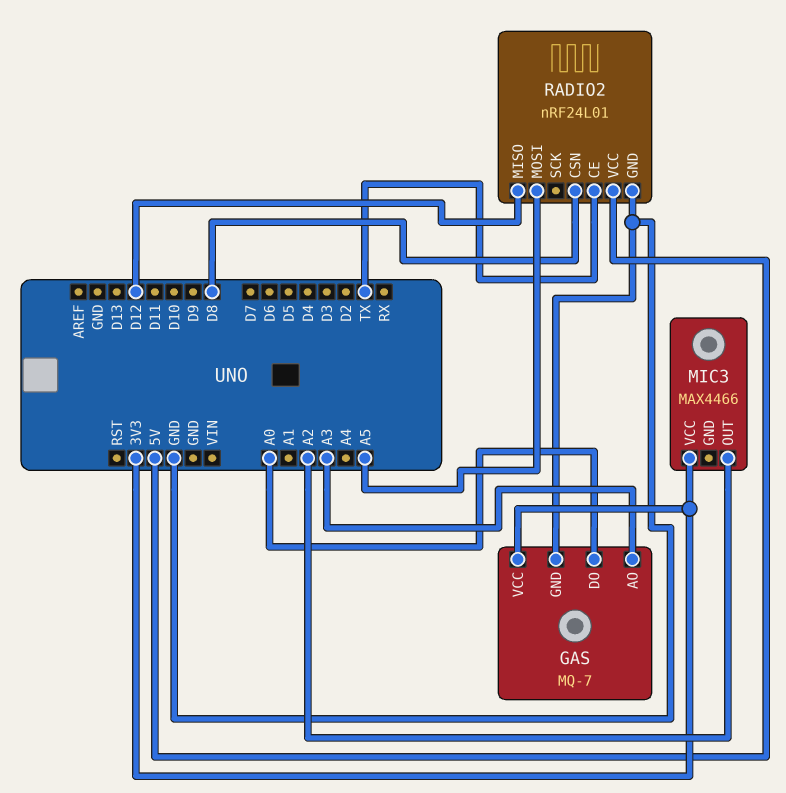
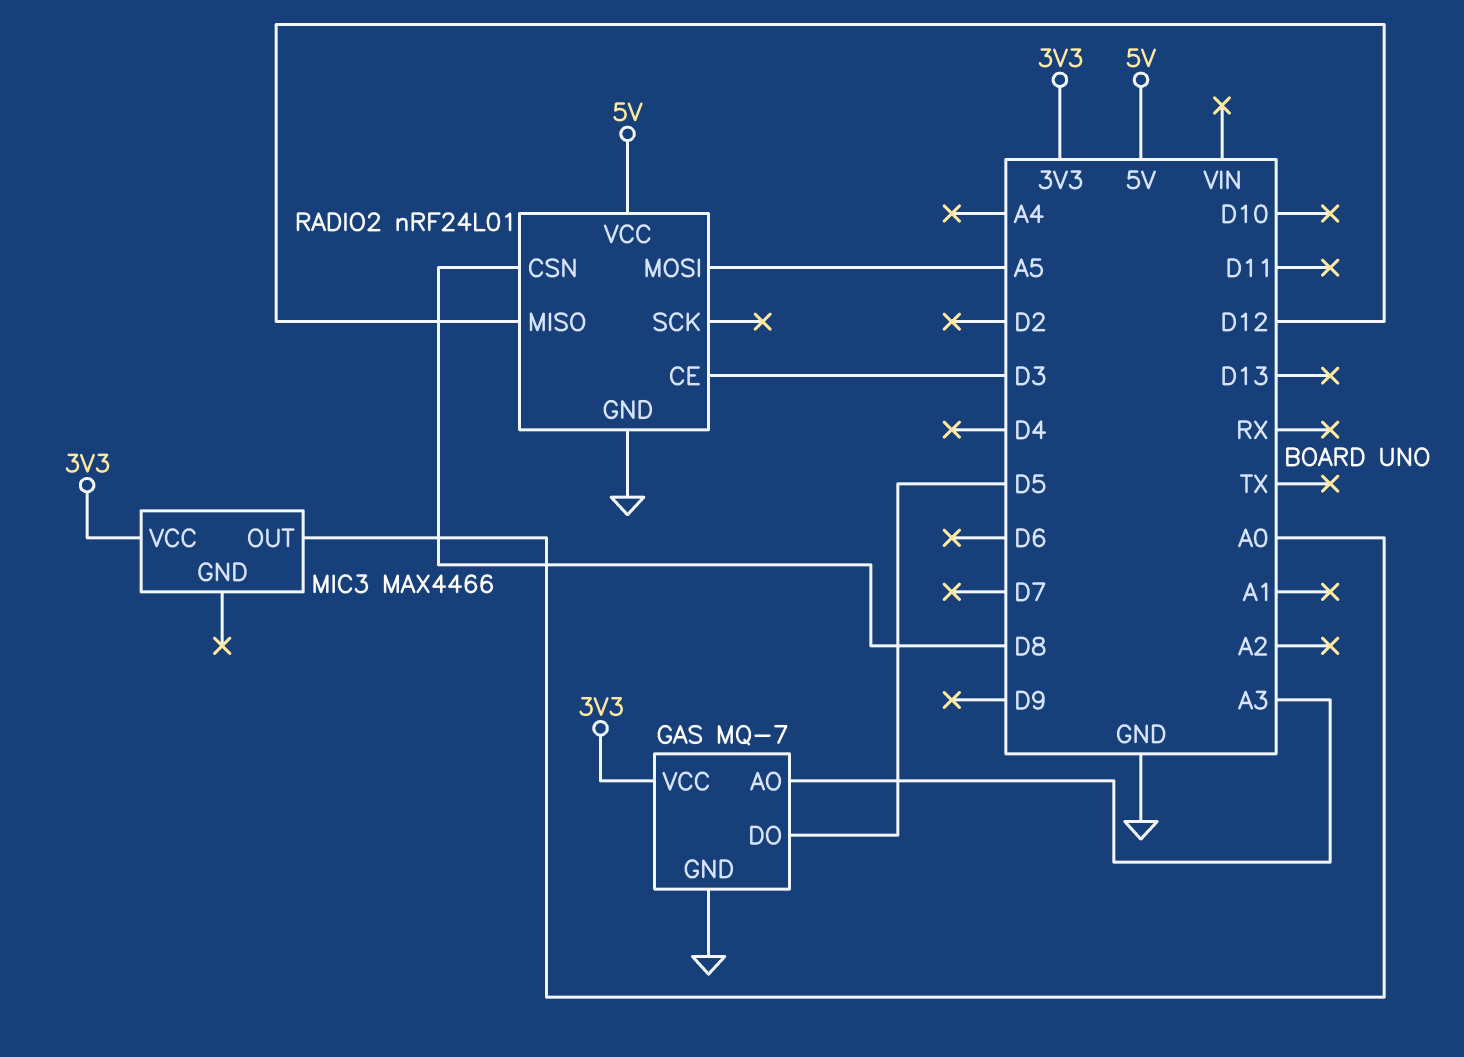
GAS pin DO: A0 -> D5
MIC3 pin OUT: A2 -> A0
RADIO2 pin CE: TX -> D3

